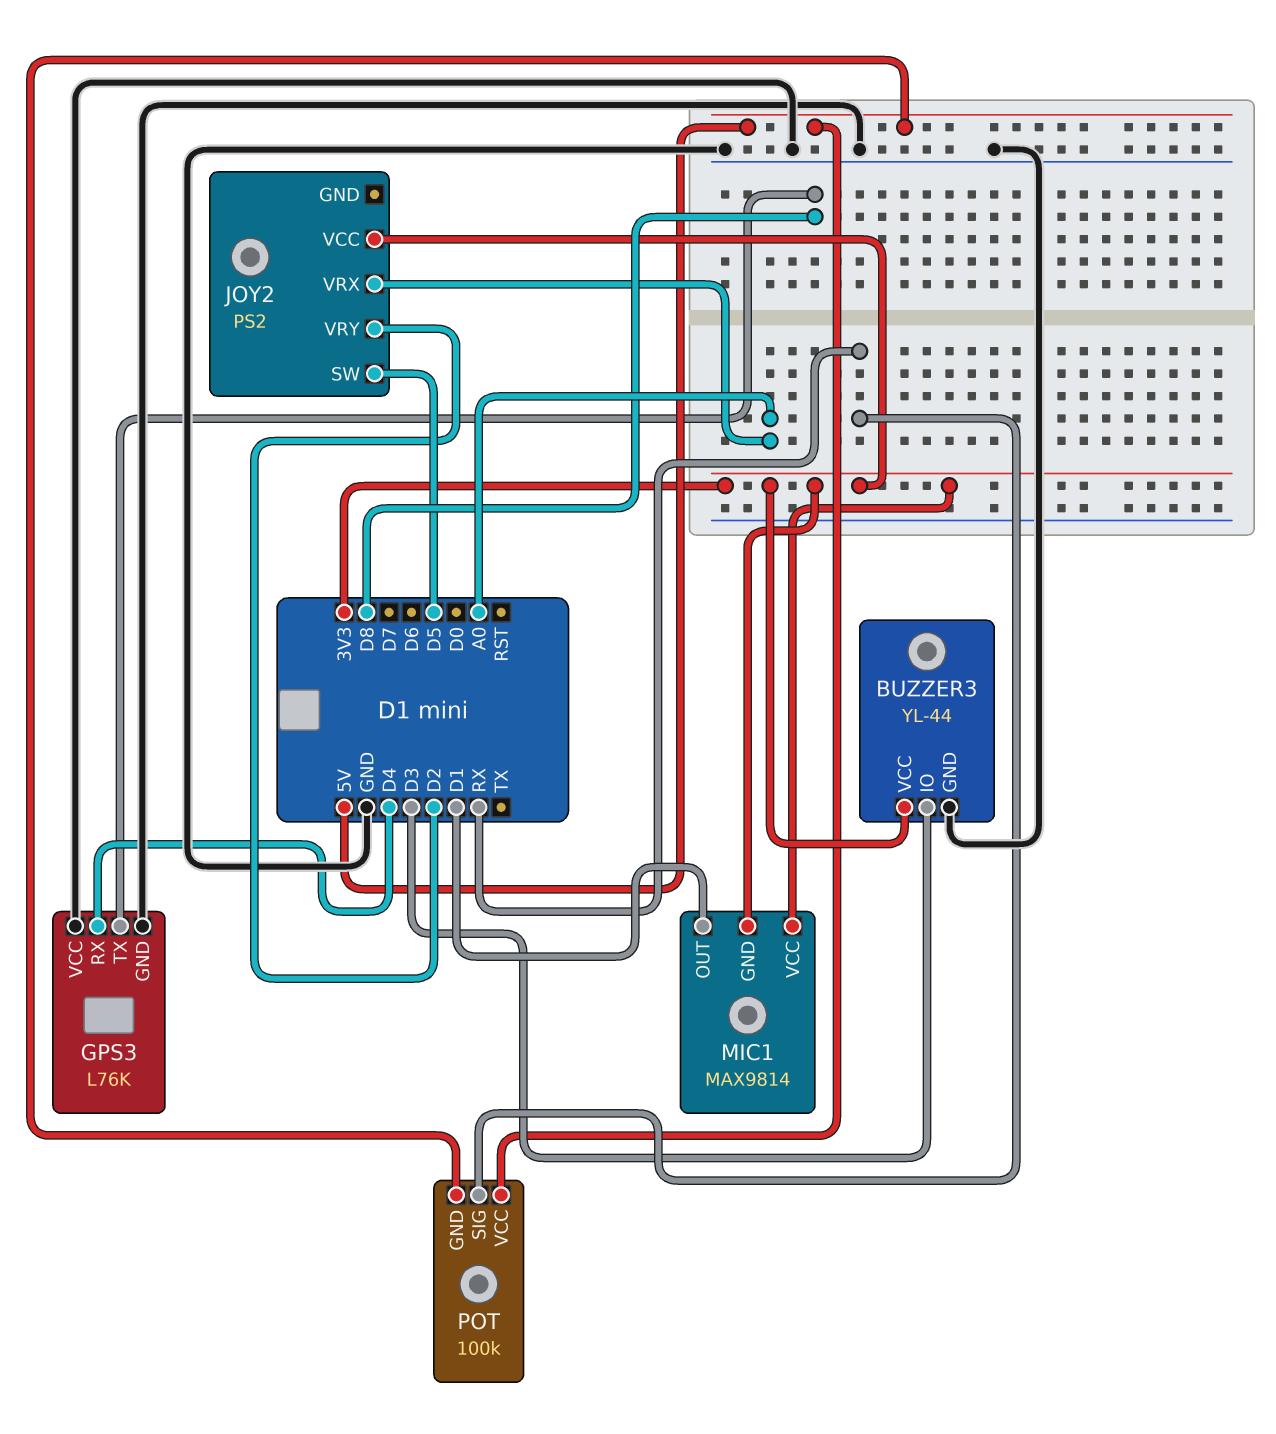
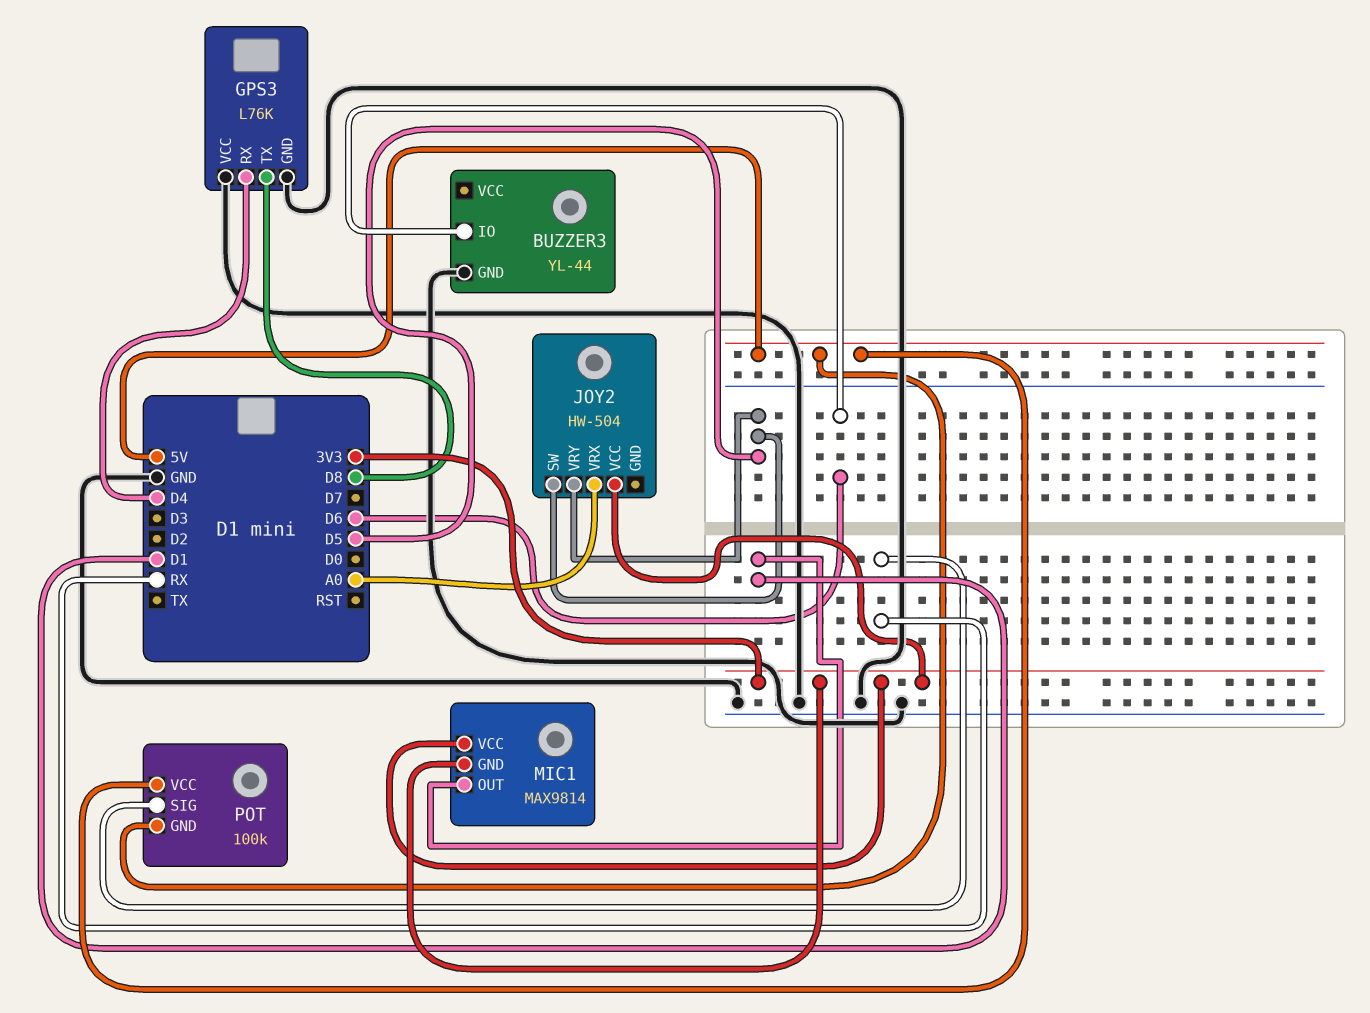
BUZZER3 pin IO: D3 -> D6
BUZZER3 pin VCC: 3V3 -> none
JOY2: PS2 -> HW-504
JOY2 pin VRY: D2 -> D5

